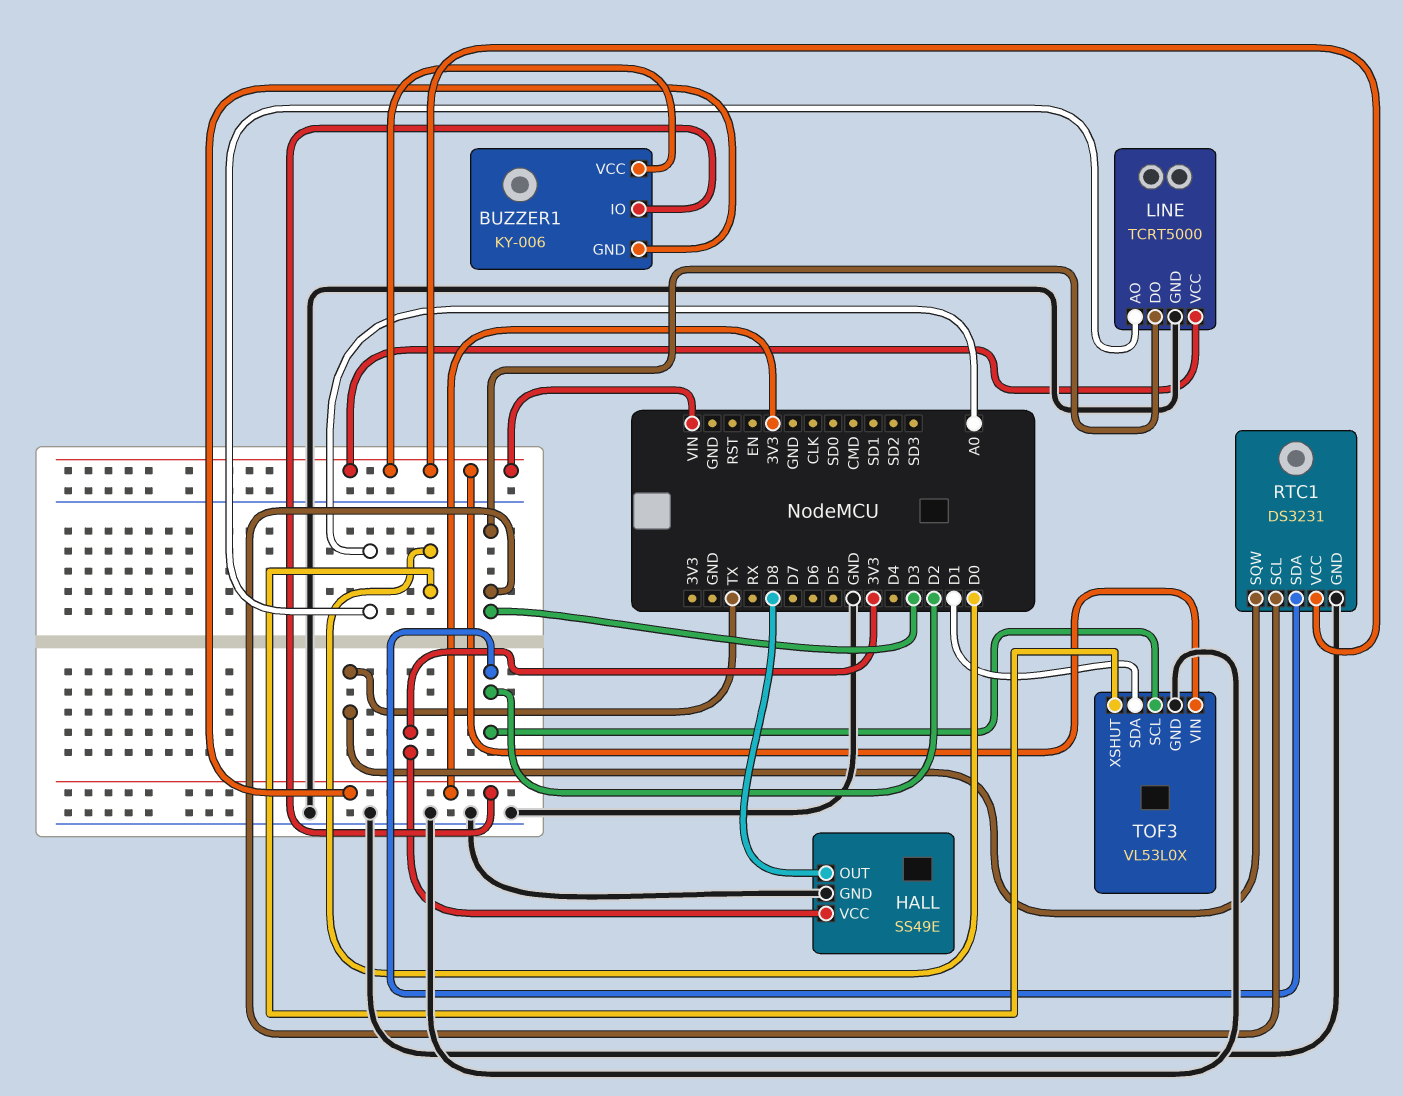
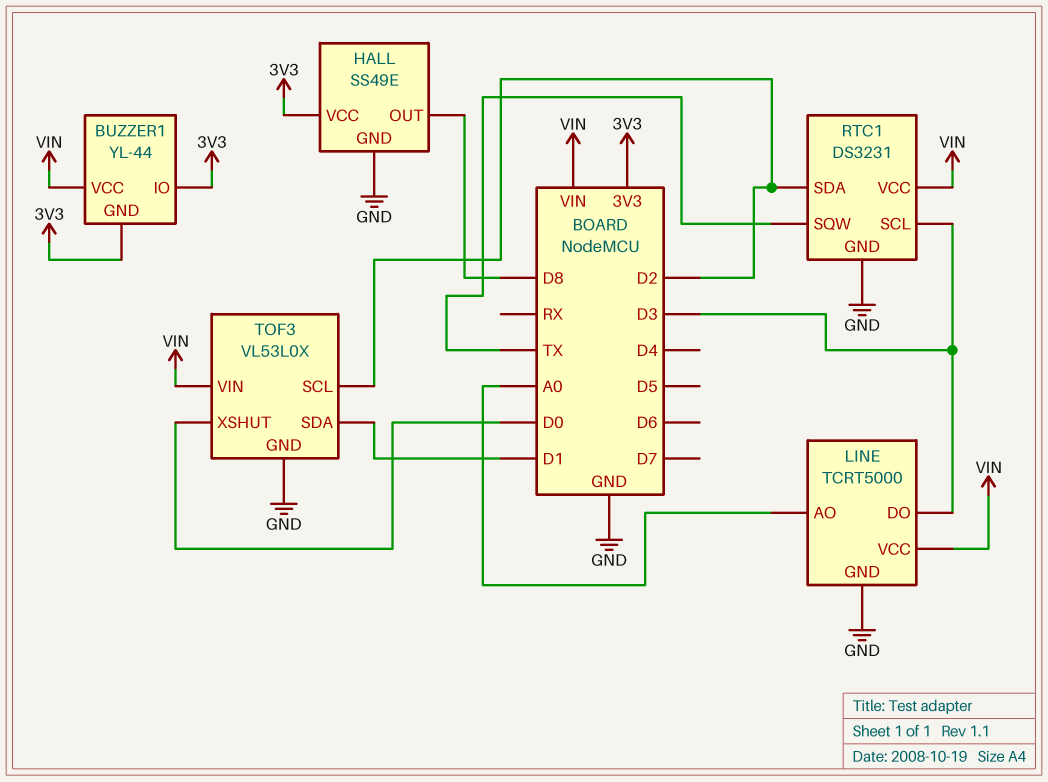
BUZZER1: KY-006 -> YL-44

